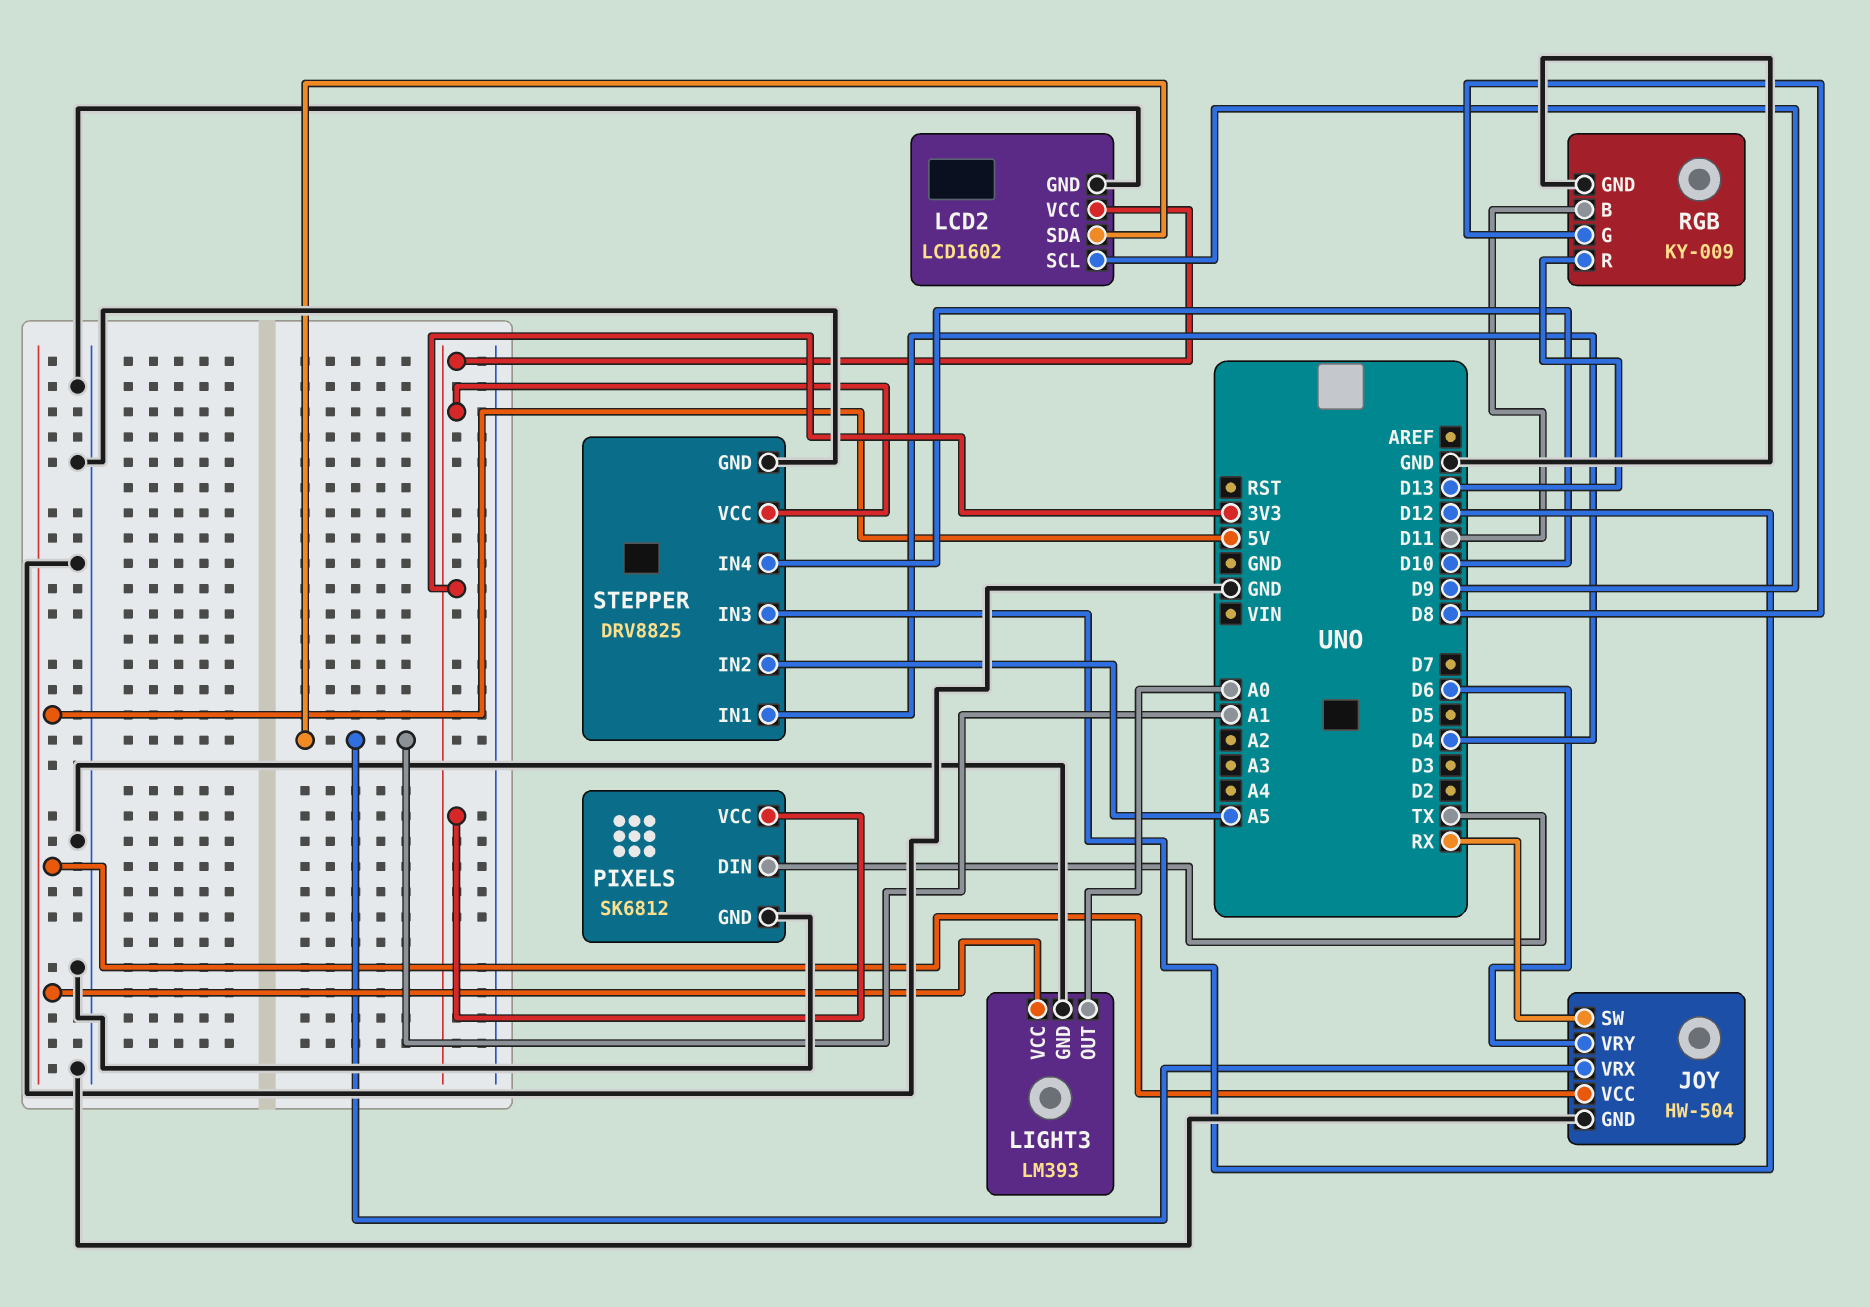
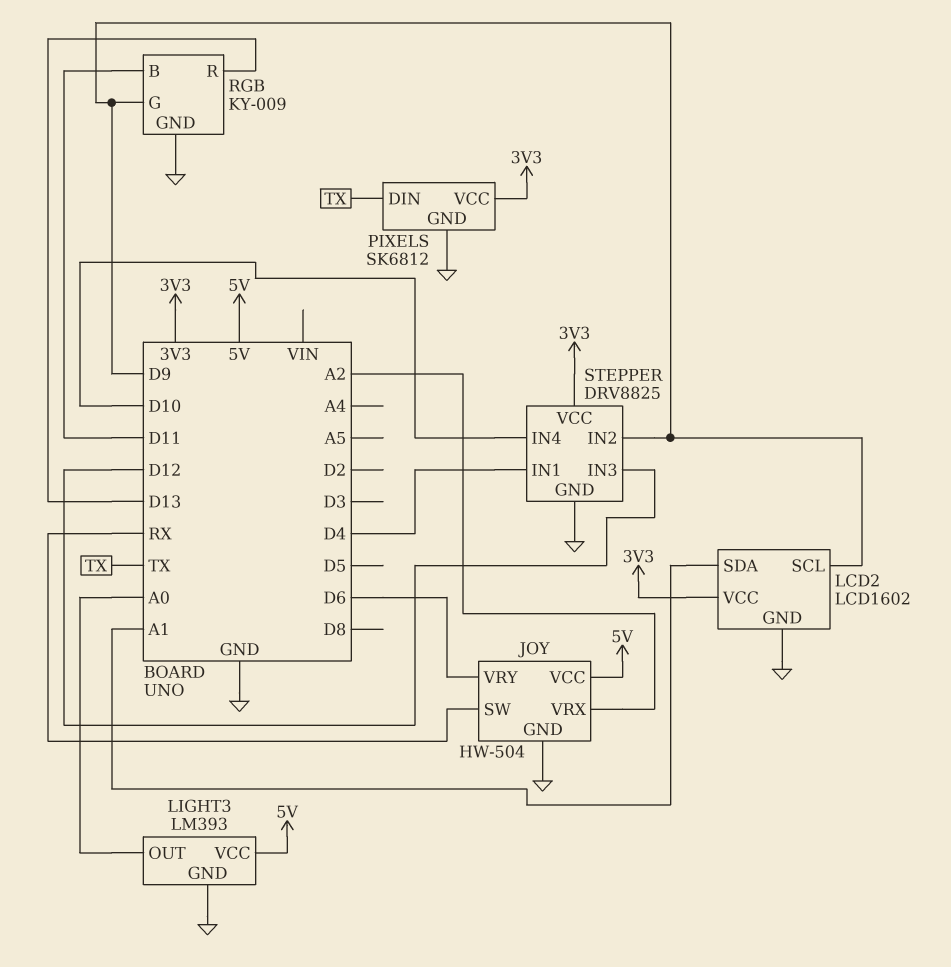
JOY pin VRX: A1 -> A2
RGB pin G: D8 -> D9
STEPPER pin IN2: A5 -> D9

